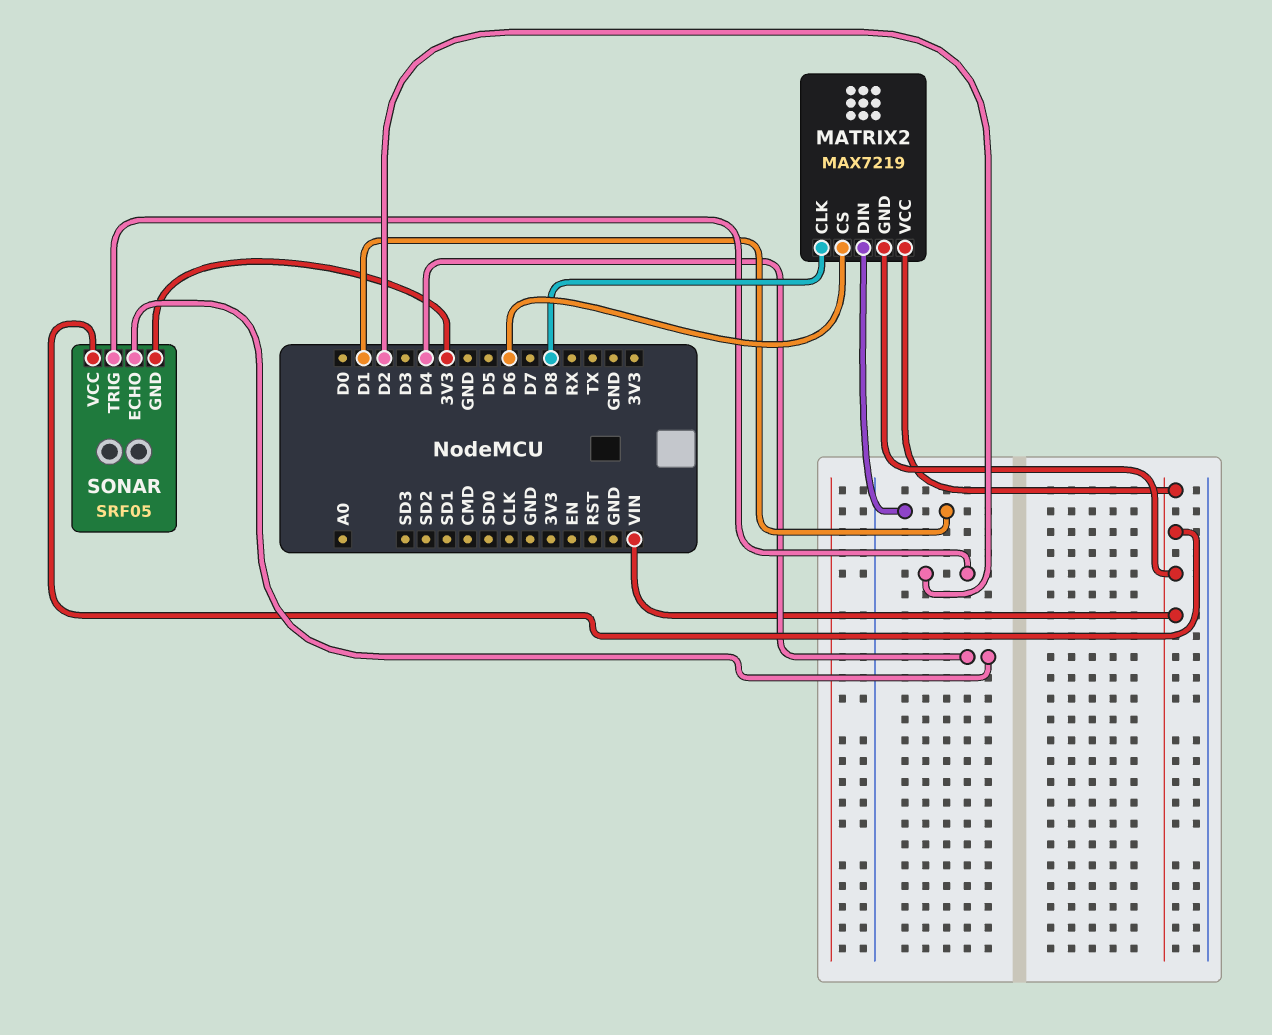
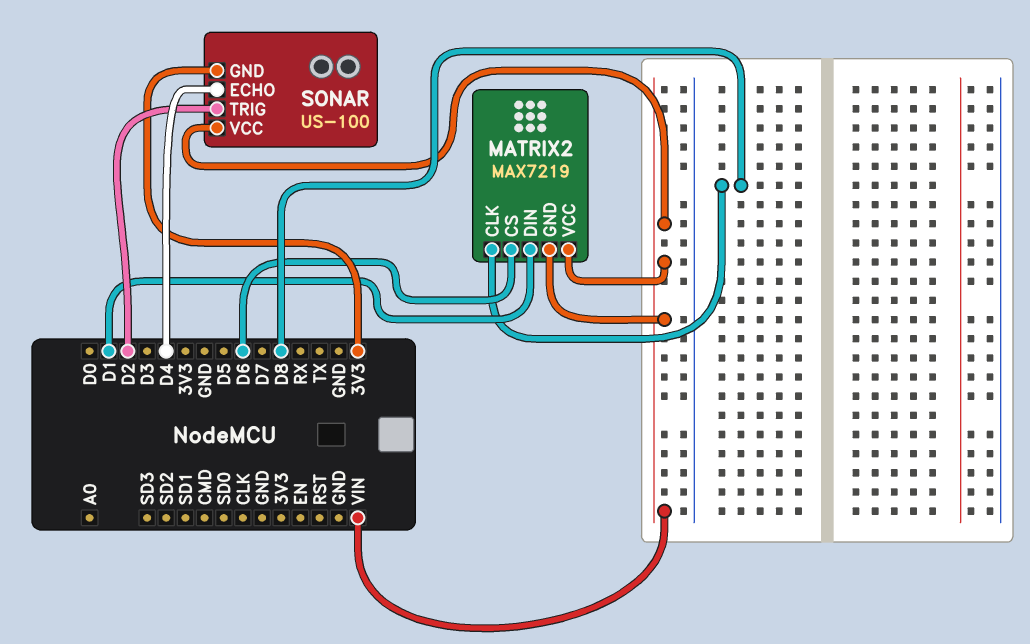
SONAR: SRF05 -> US-100

